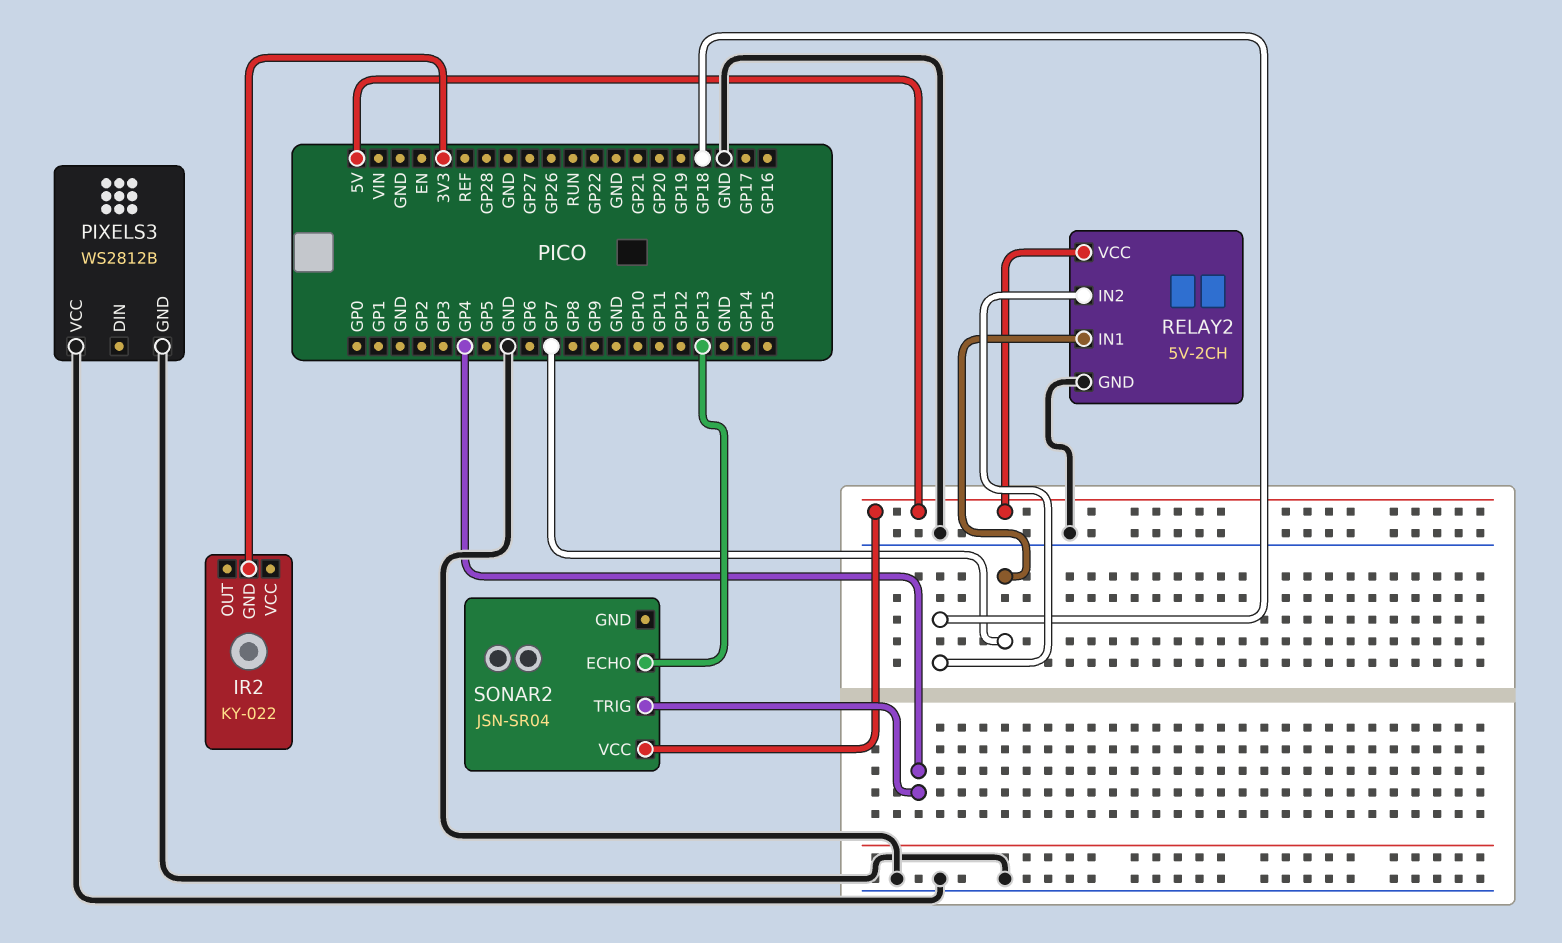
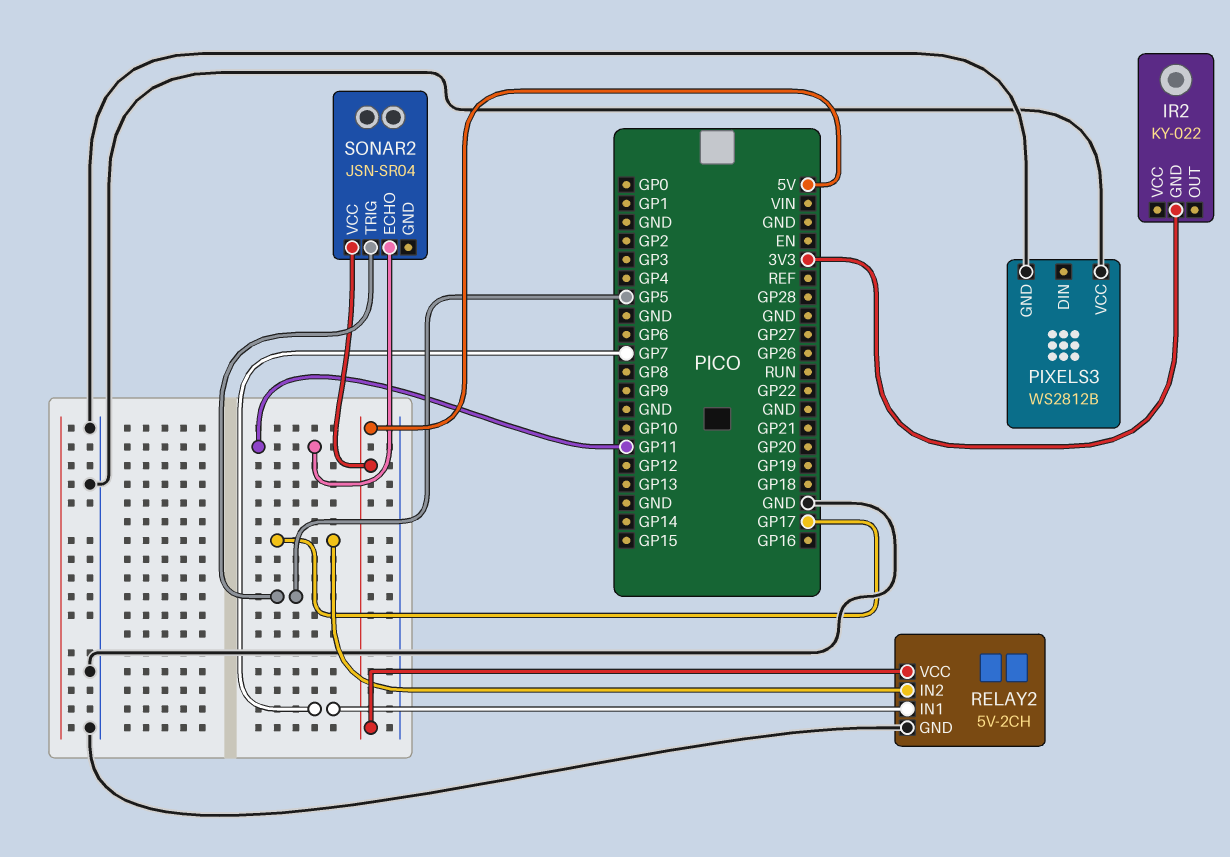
RELAY2 pin IN2: GP18 -> GP17
SONAR2 pin ECHO: GP13 -> GP11
SONAR2 pin TRIG: GP4 -> GP5

